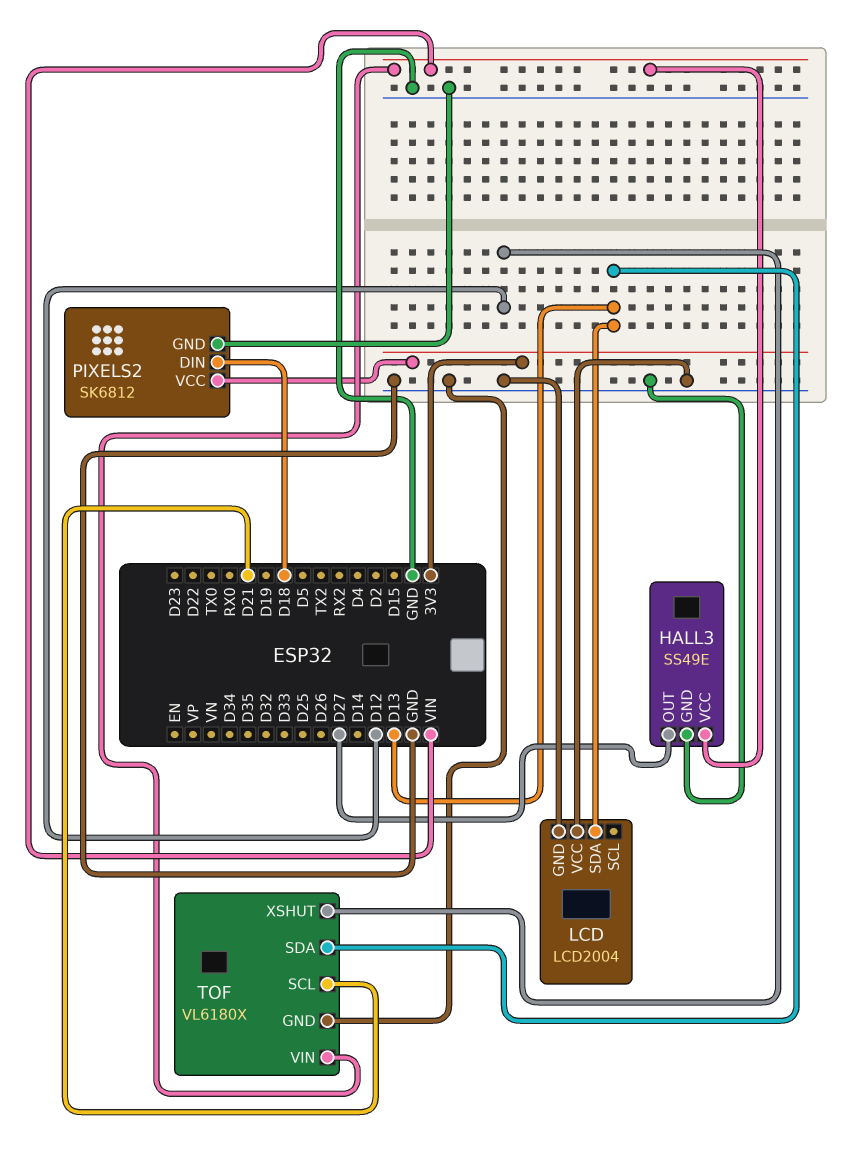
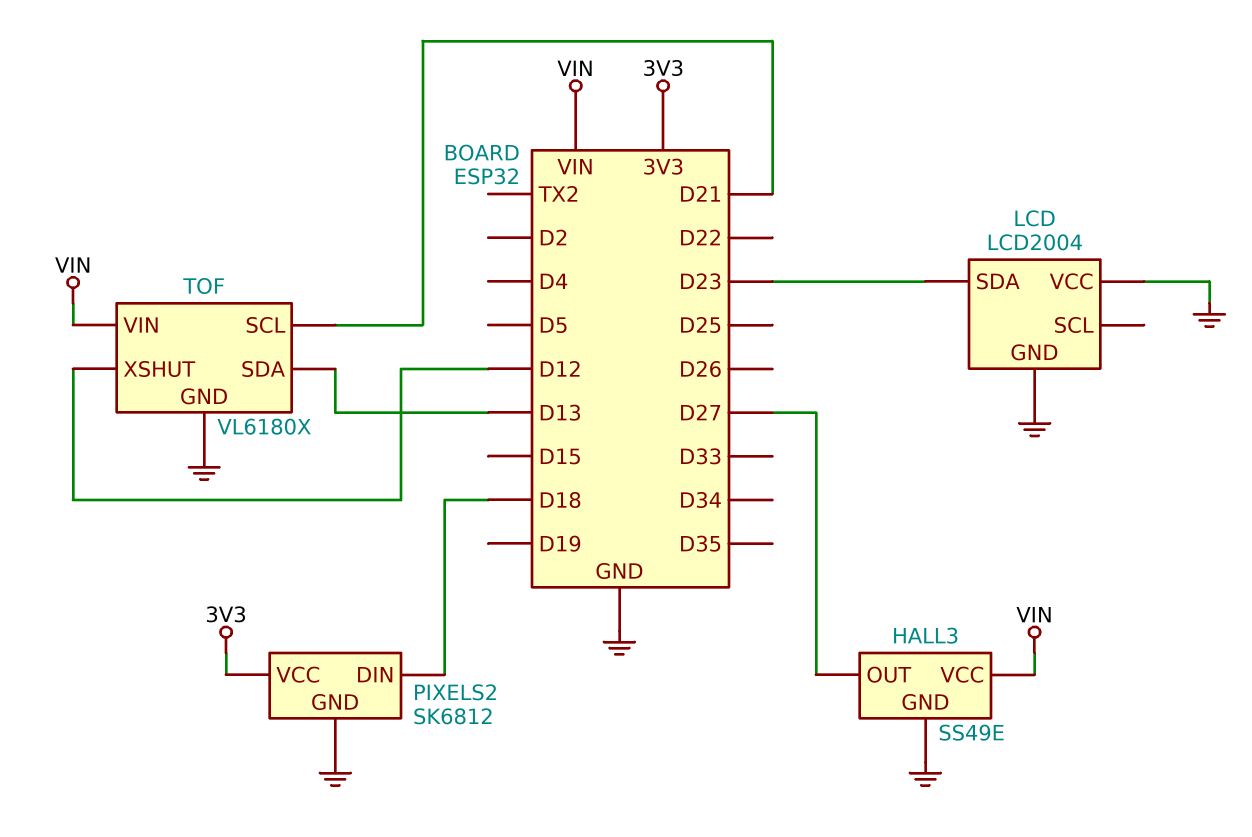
LCD pin SDA: D13 -> D23

